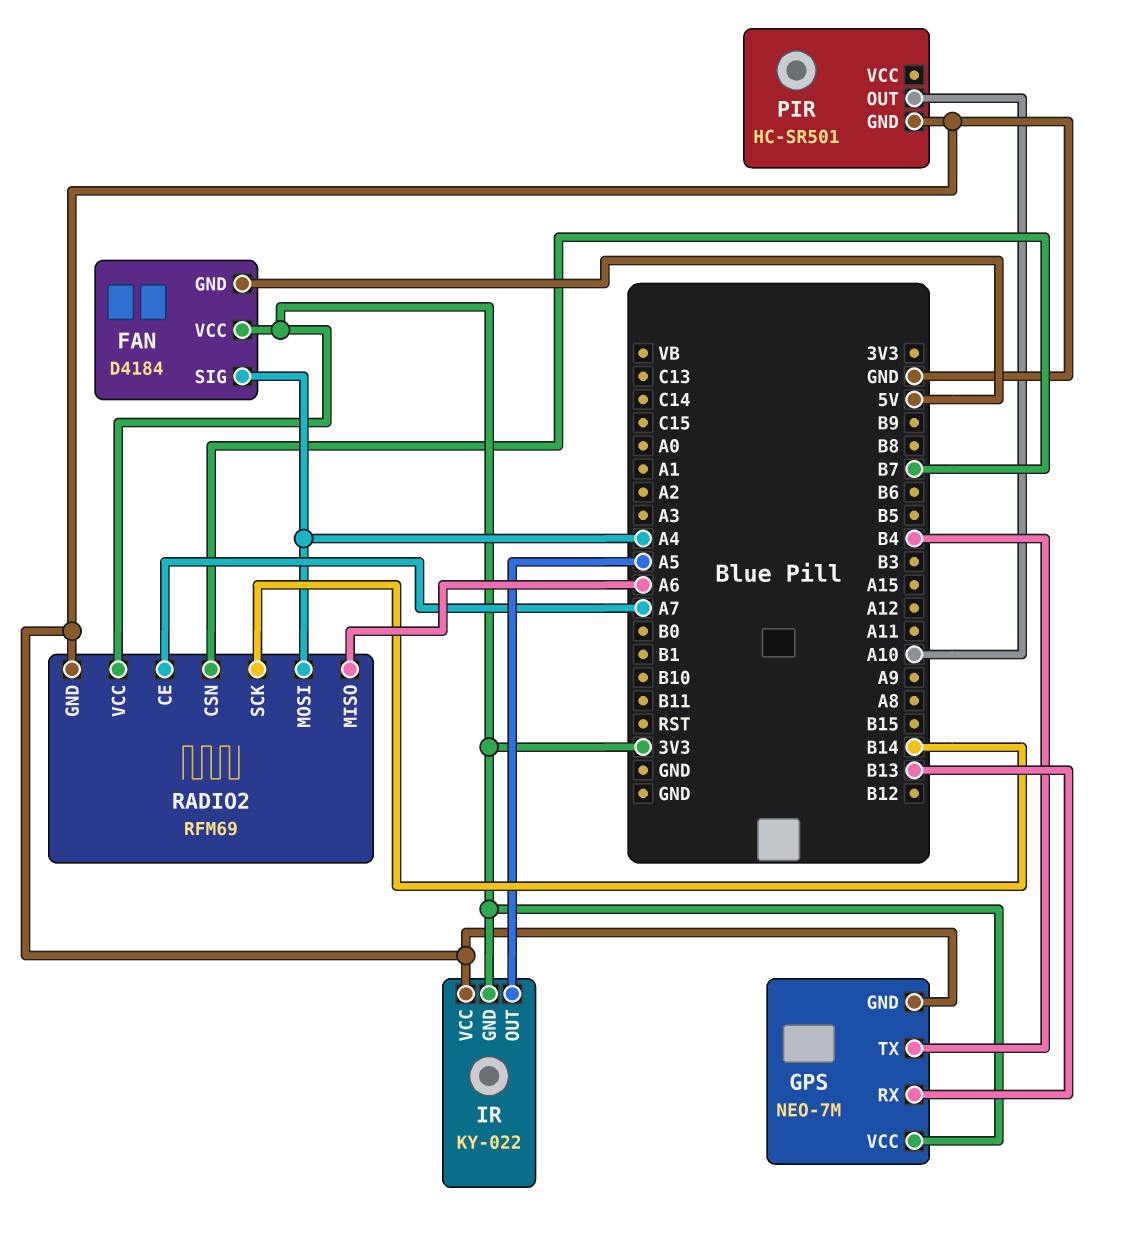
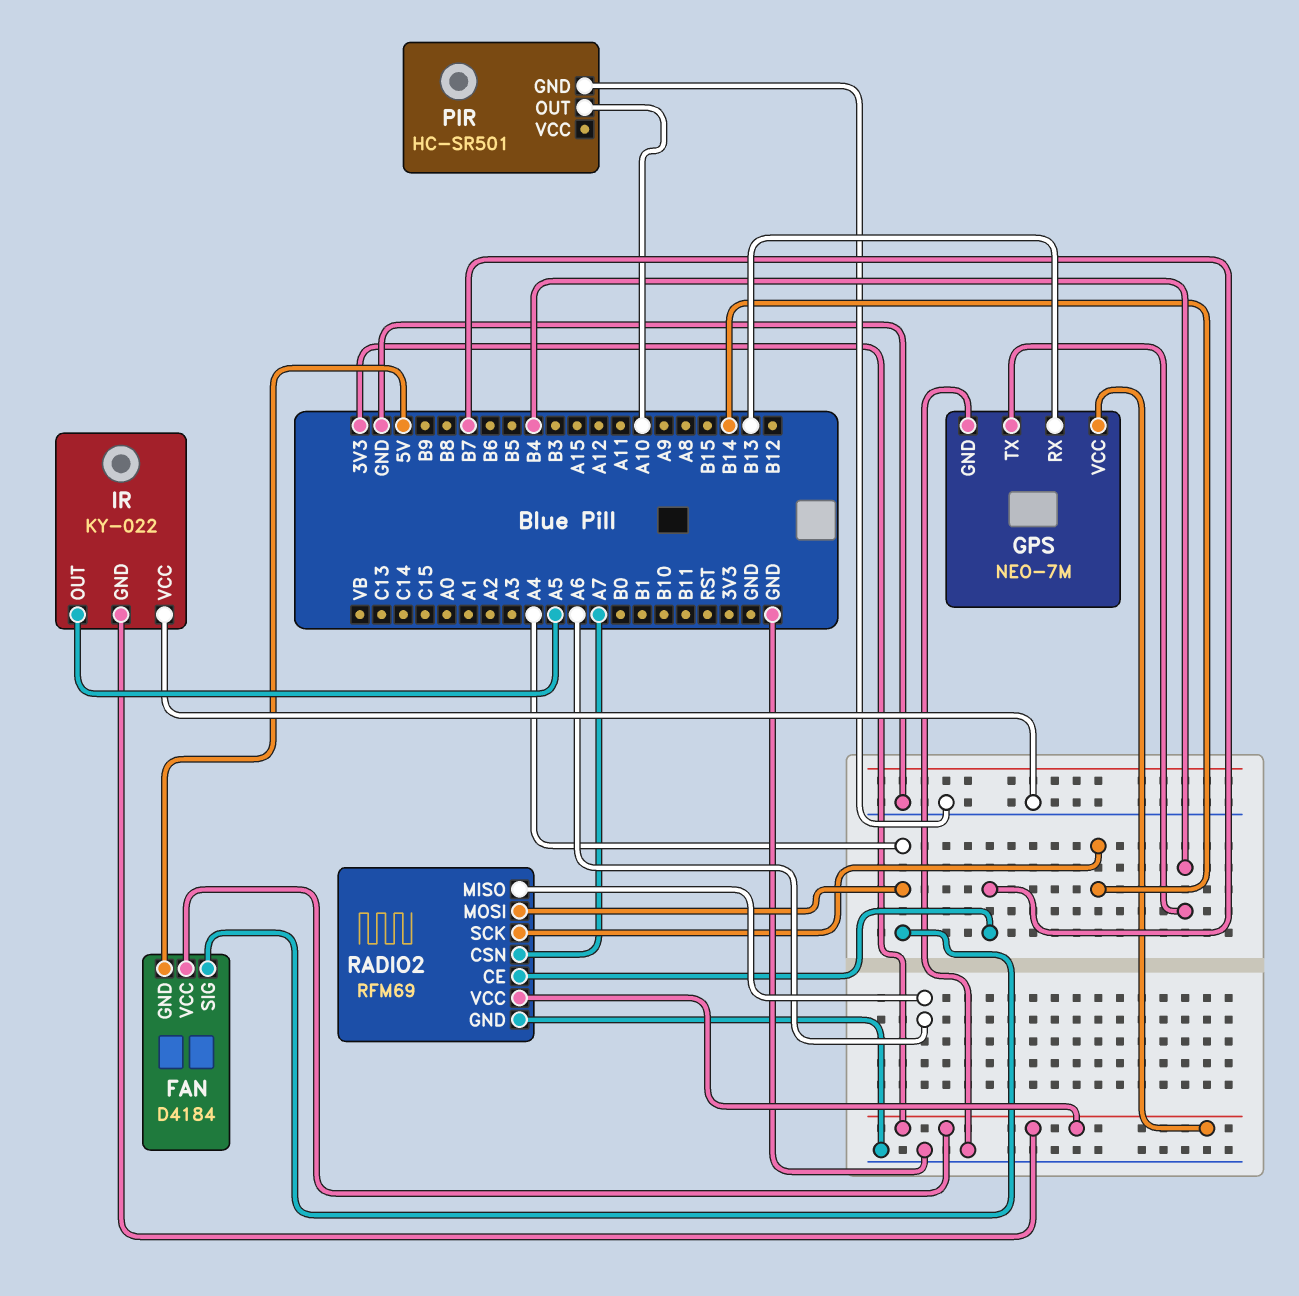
RADIO2 pin CE: A7 -> B7
RADIO2 pin CSN: B7 -> A7

